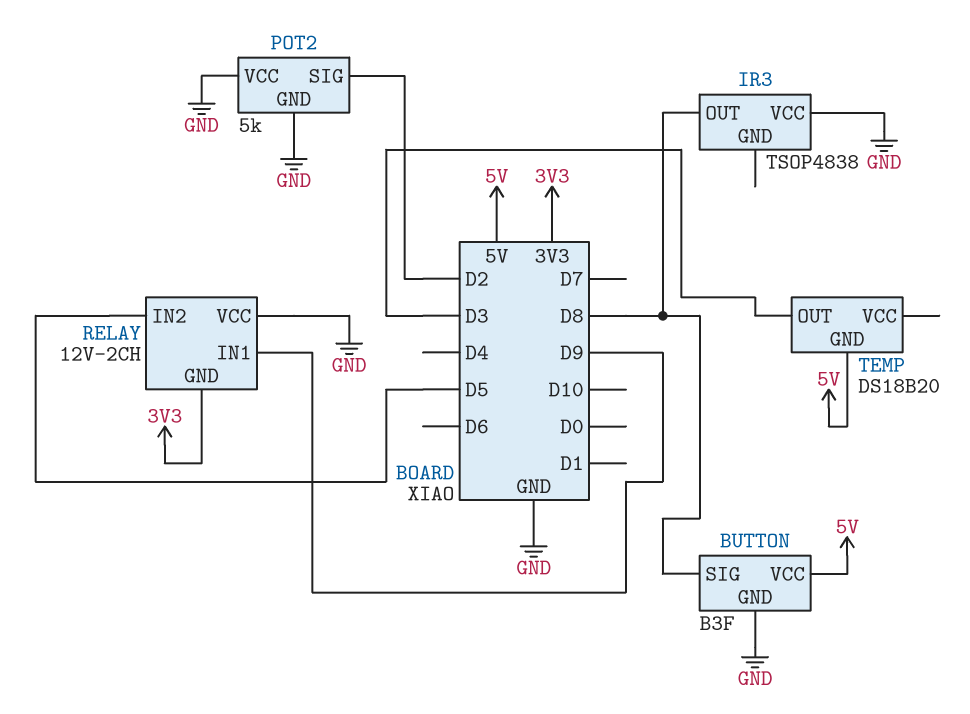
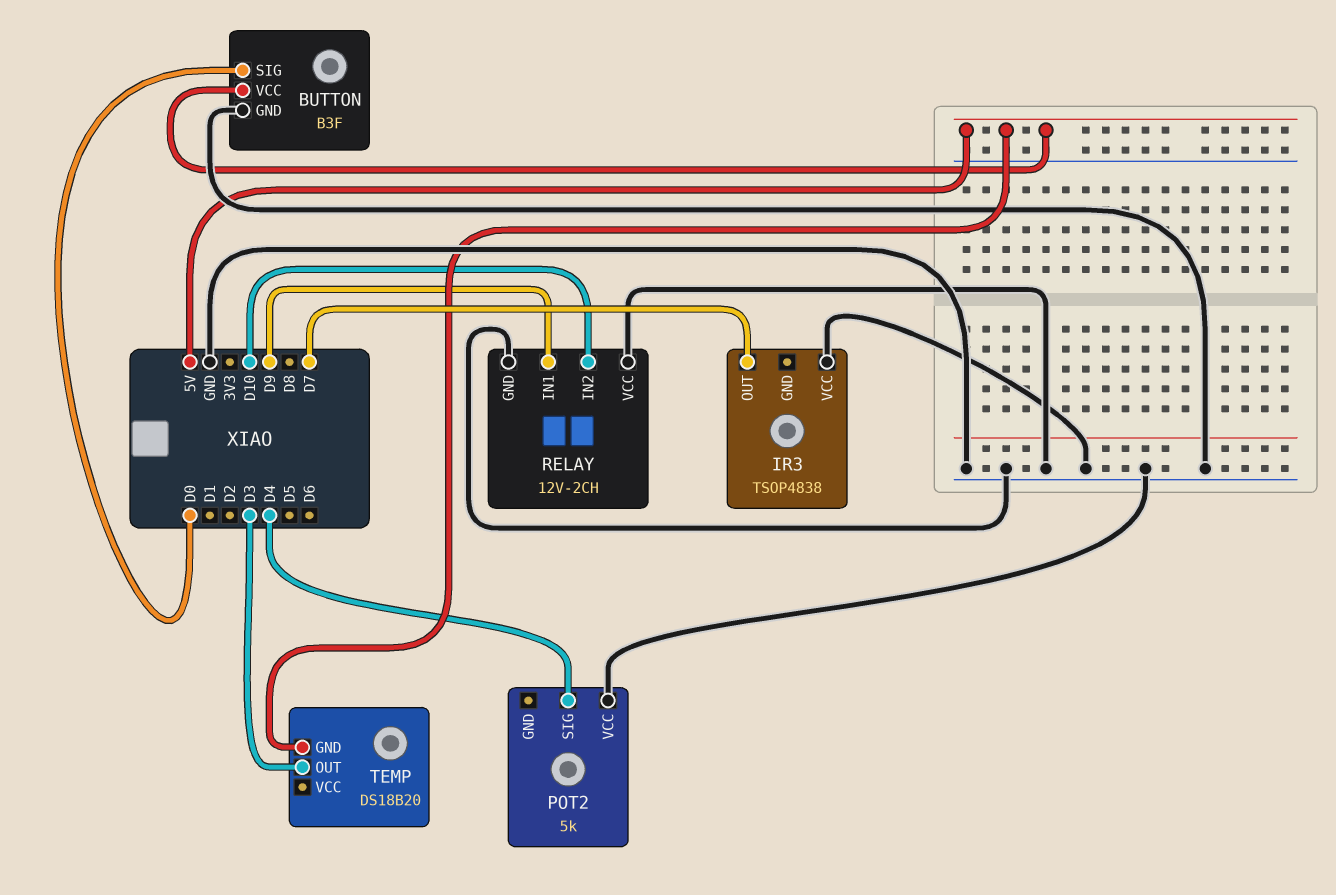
BUTTON pin SIG: D8 -> D0
IR3 pin OUT: D8 -> D7
POT2 pin GND: GND -> none
POT2 pin SIG: D2 -> D4
RELAY pin GND: 3V3 -> GND
RELAY pin IN2: D5 -> D10

